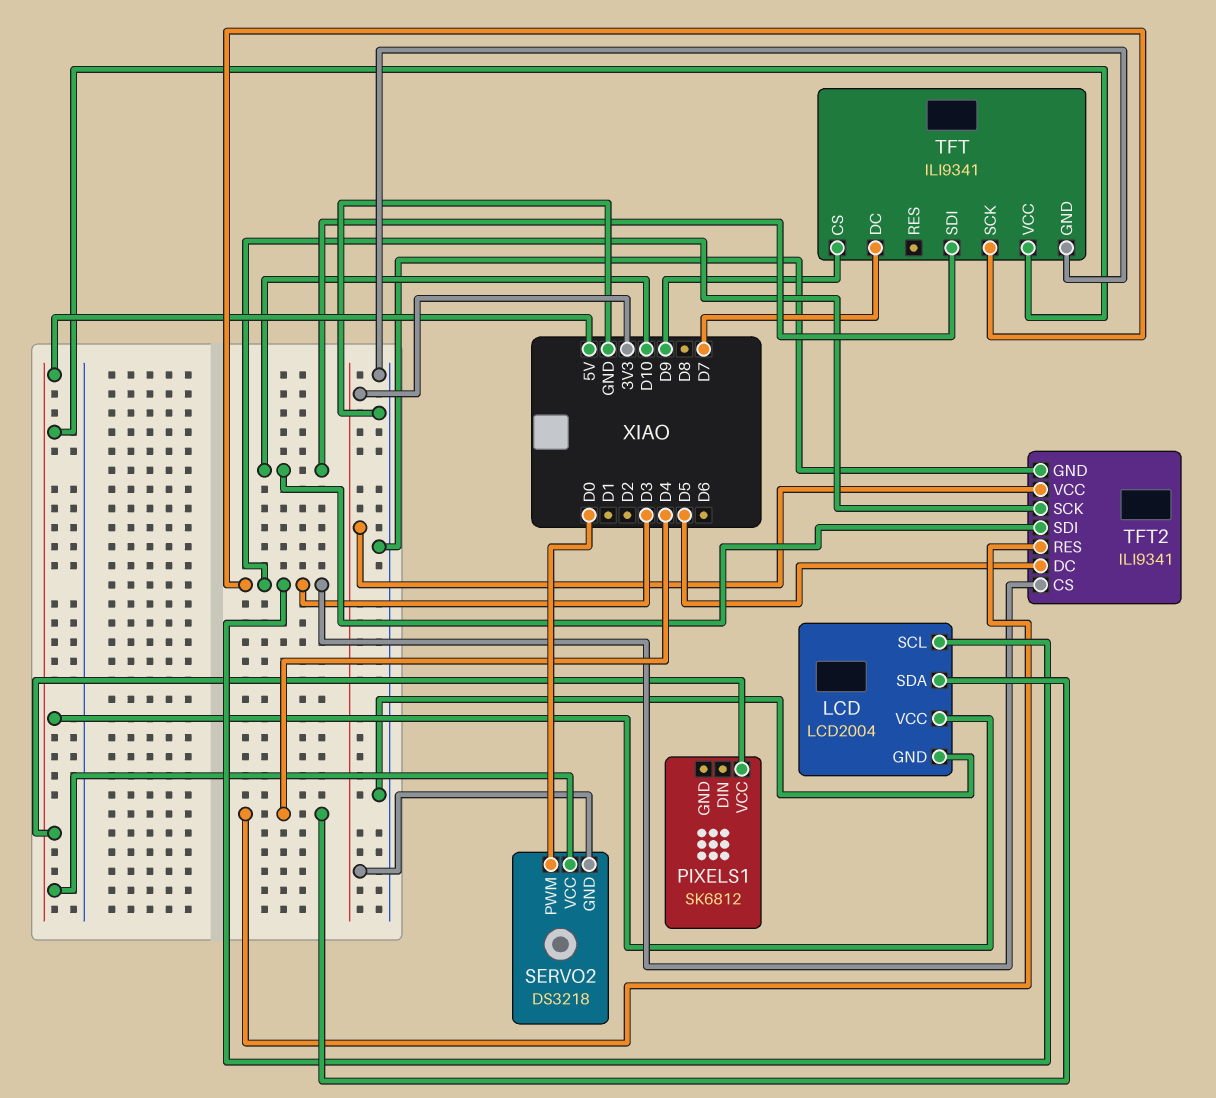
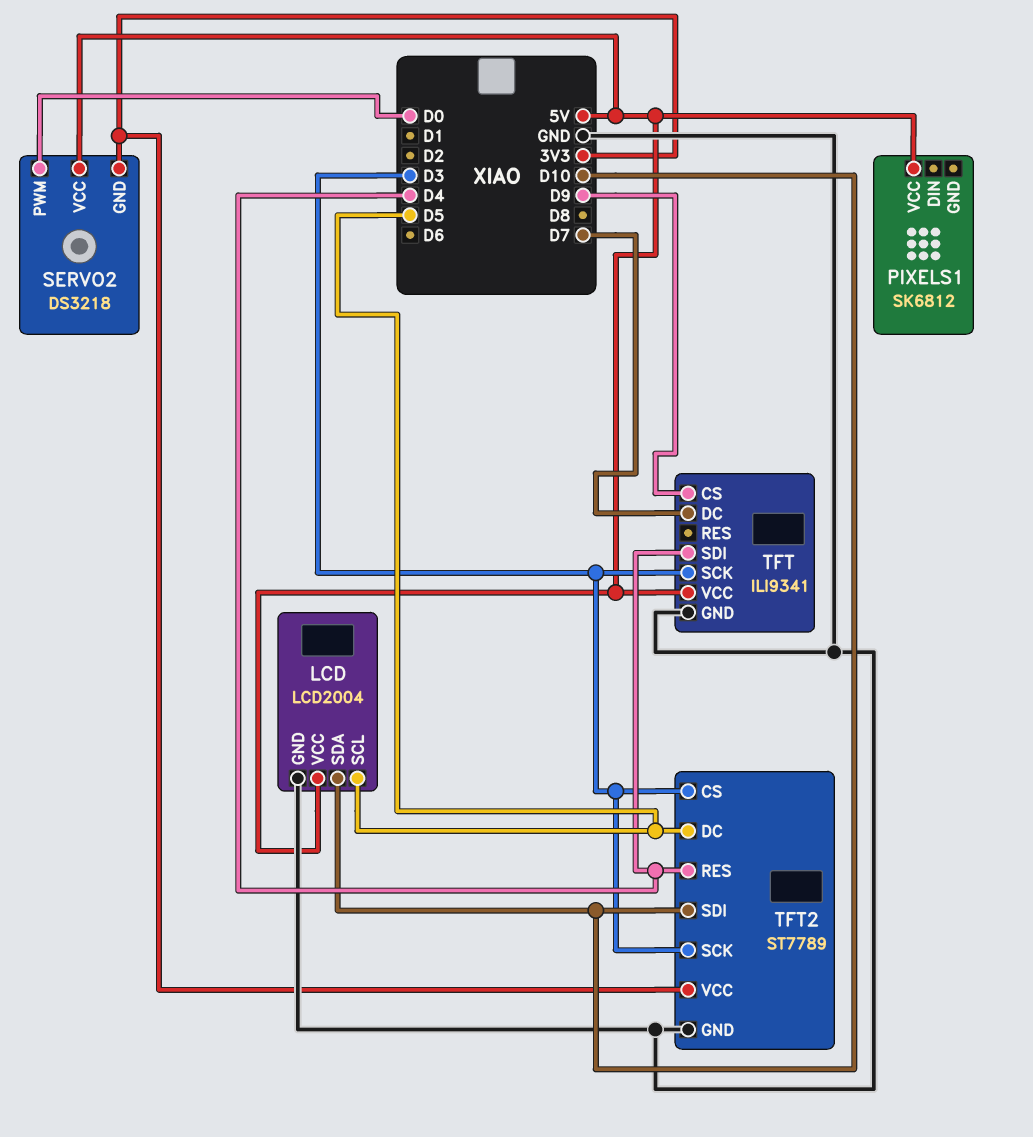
LCD pin SCL: D3 -> D5
LCD pin SDA: D4 -> D10
TFT pin SDI: D10 -> D4
TFT2: ILI9341 -> ST7789

